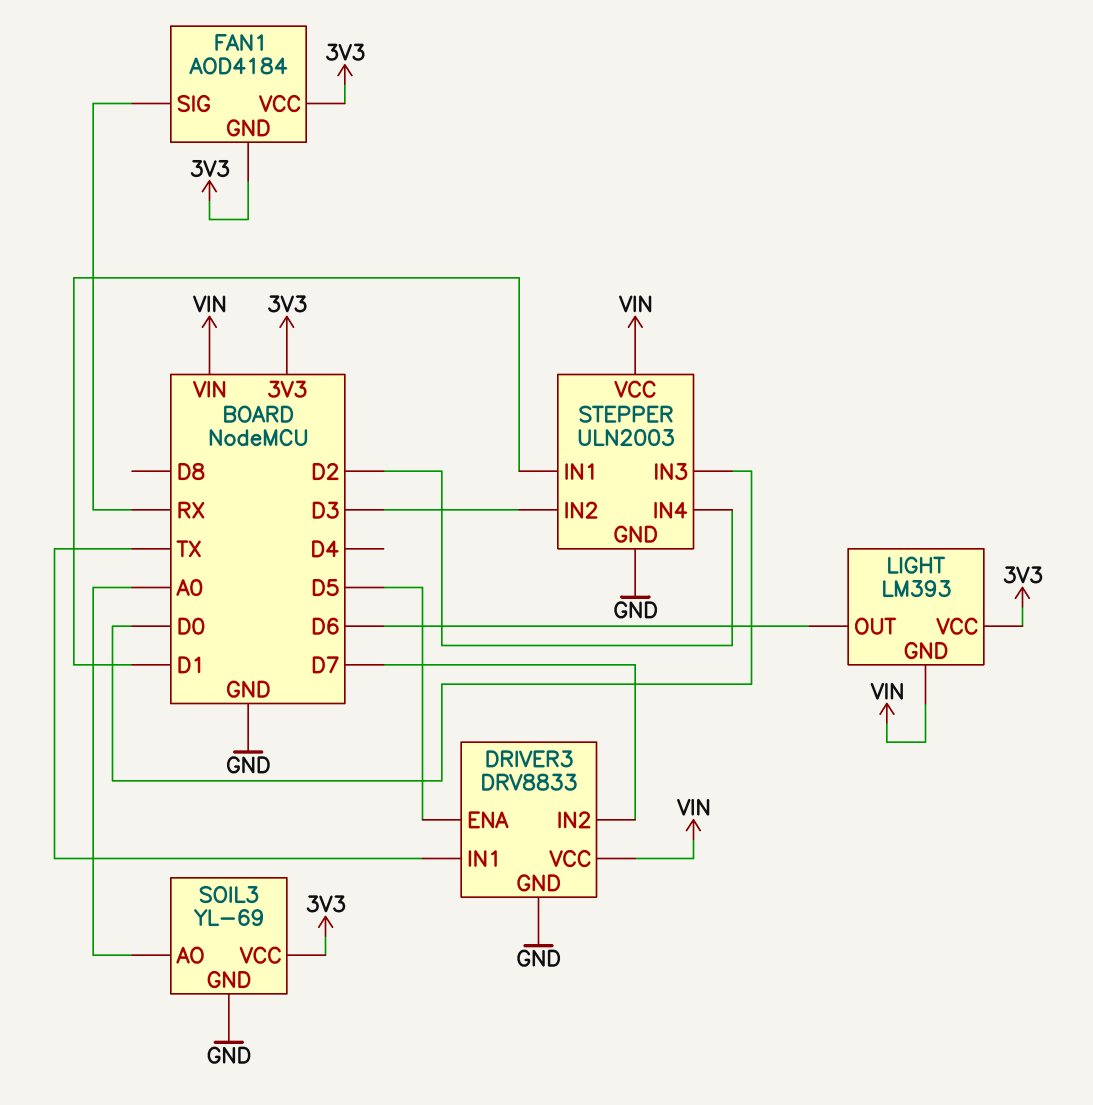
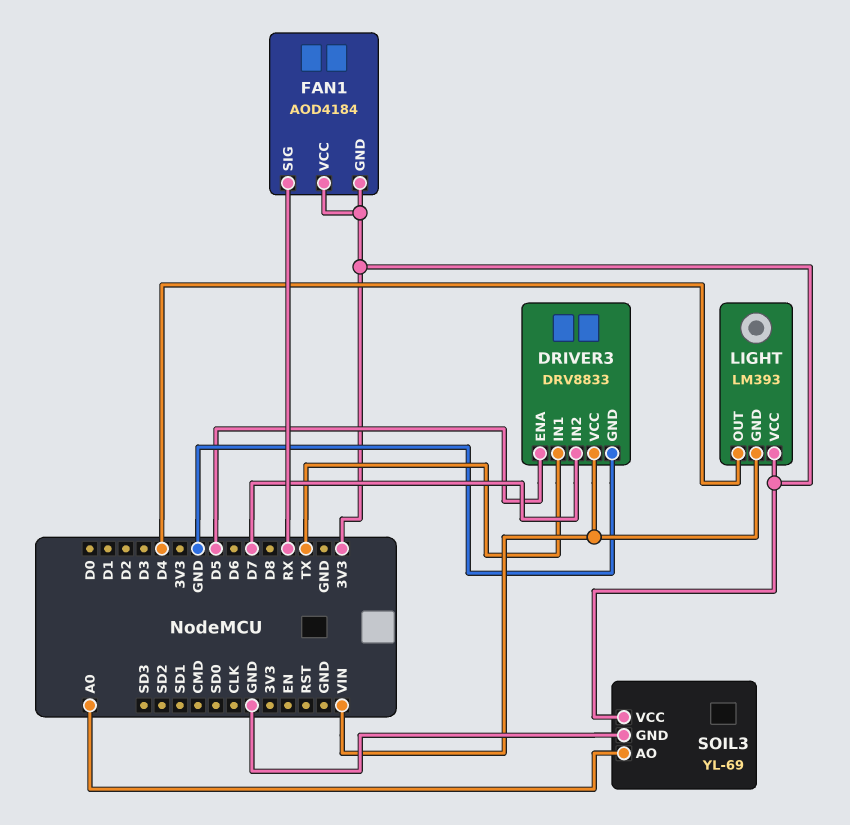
LIGHT pin OUT: D6 -> D4
STEPPER: ULN2003 -> none
STEPPER pin GND: GND -> none
STEPPER pin IN1: D1 -> none
STEPPER pin IN2: D3 -> none
STEPPER pin IN3: D0 -> none
STEPPER pin IN4: D2 -> none
STEPPER pin VCC: VIN -> none

